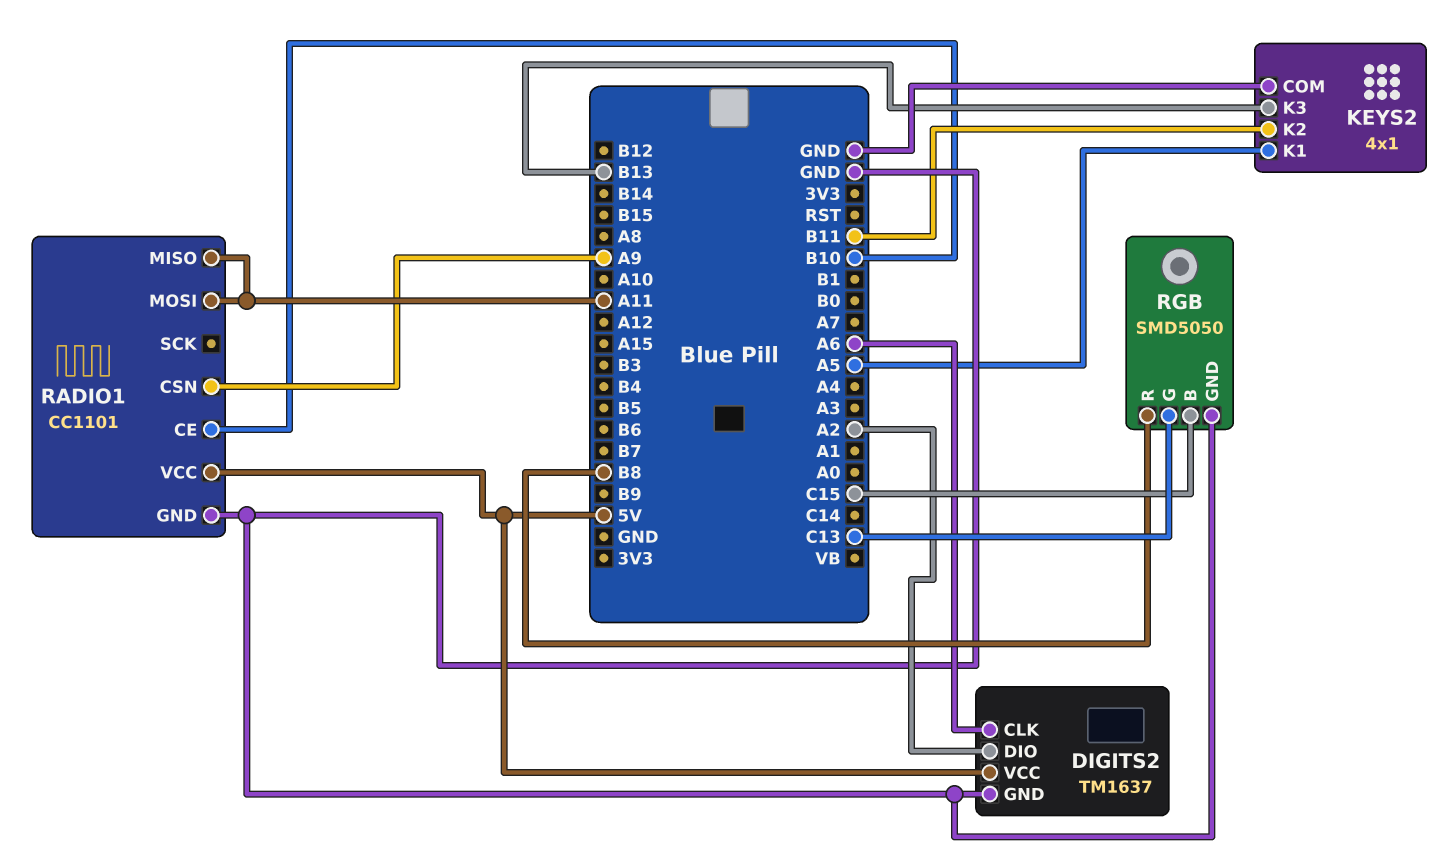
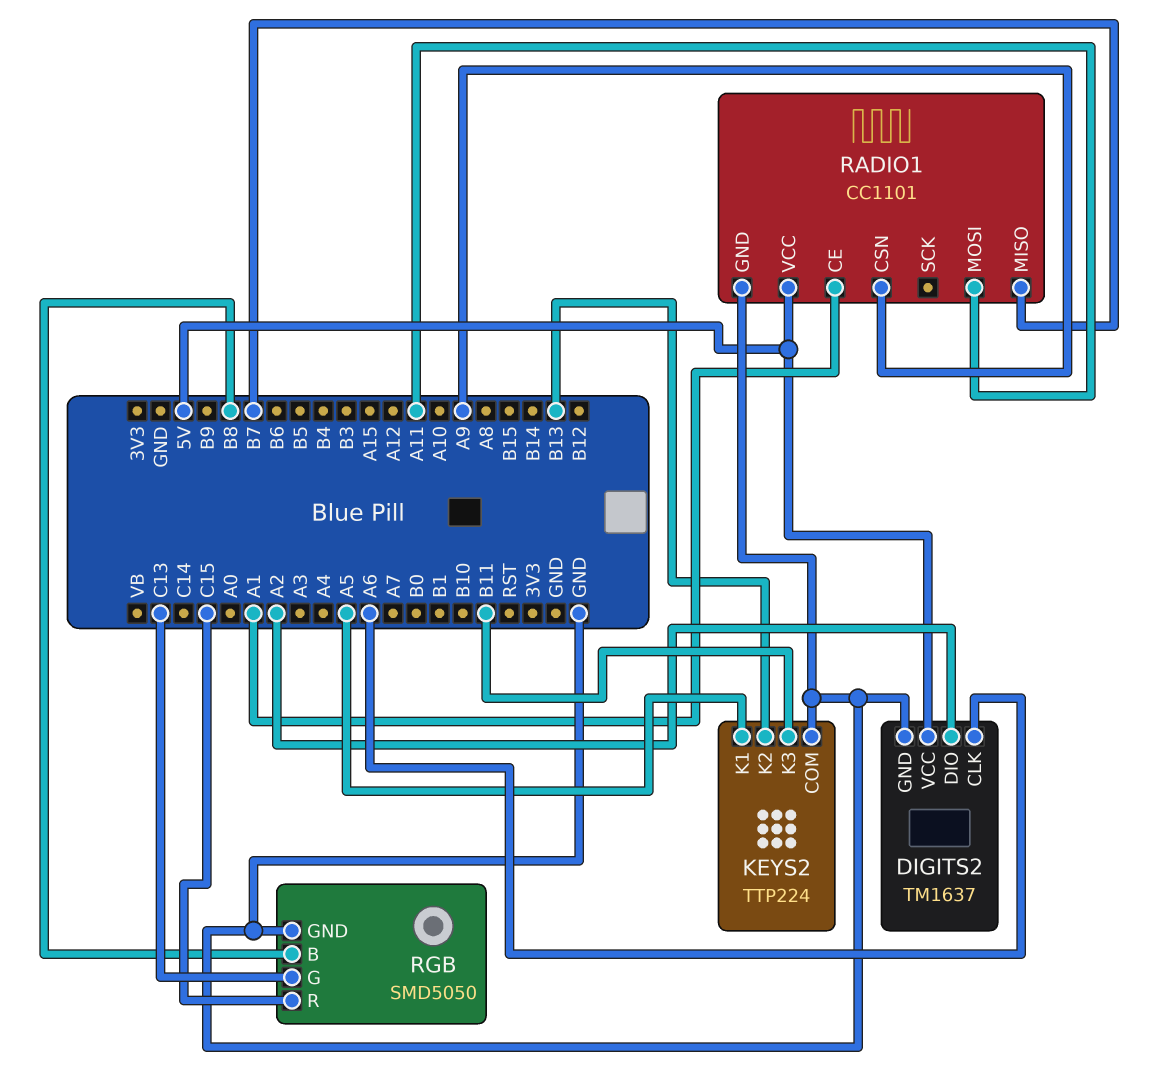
KEYS2: 4x1 -> TTP224
KEYS2 pin K2: B11 -> B13
KEYS2 pin K3: B13 -> B11
RADIO1 pin CE: B10 -> A1
RADIO1 pin MISO: A11 -> B7
RGB pin B: C15 -> B8
RGB pin R: B8 -> C15

